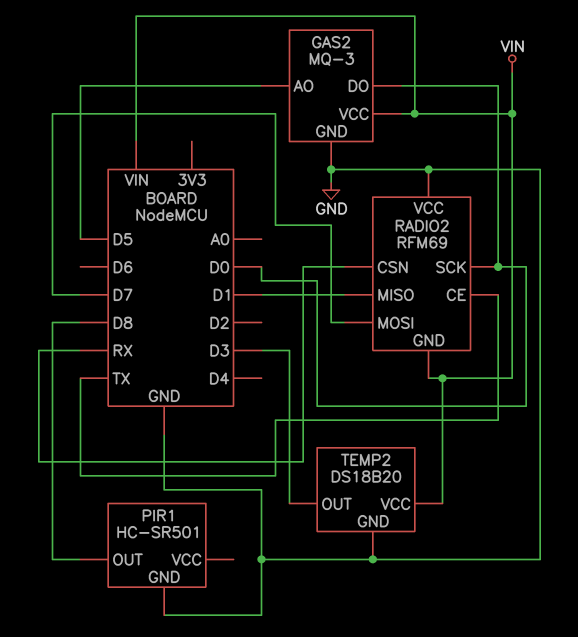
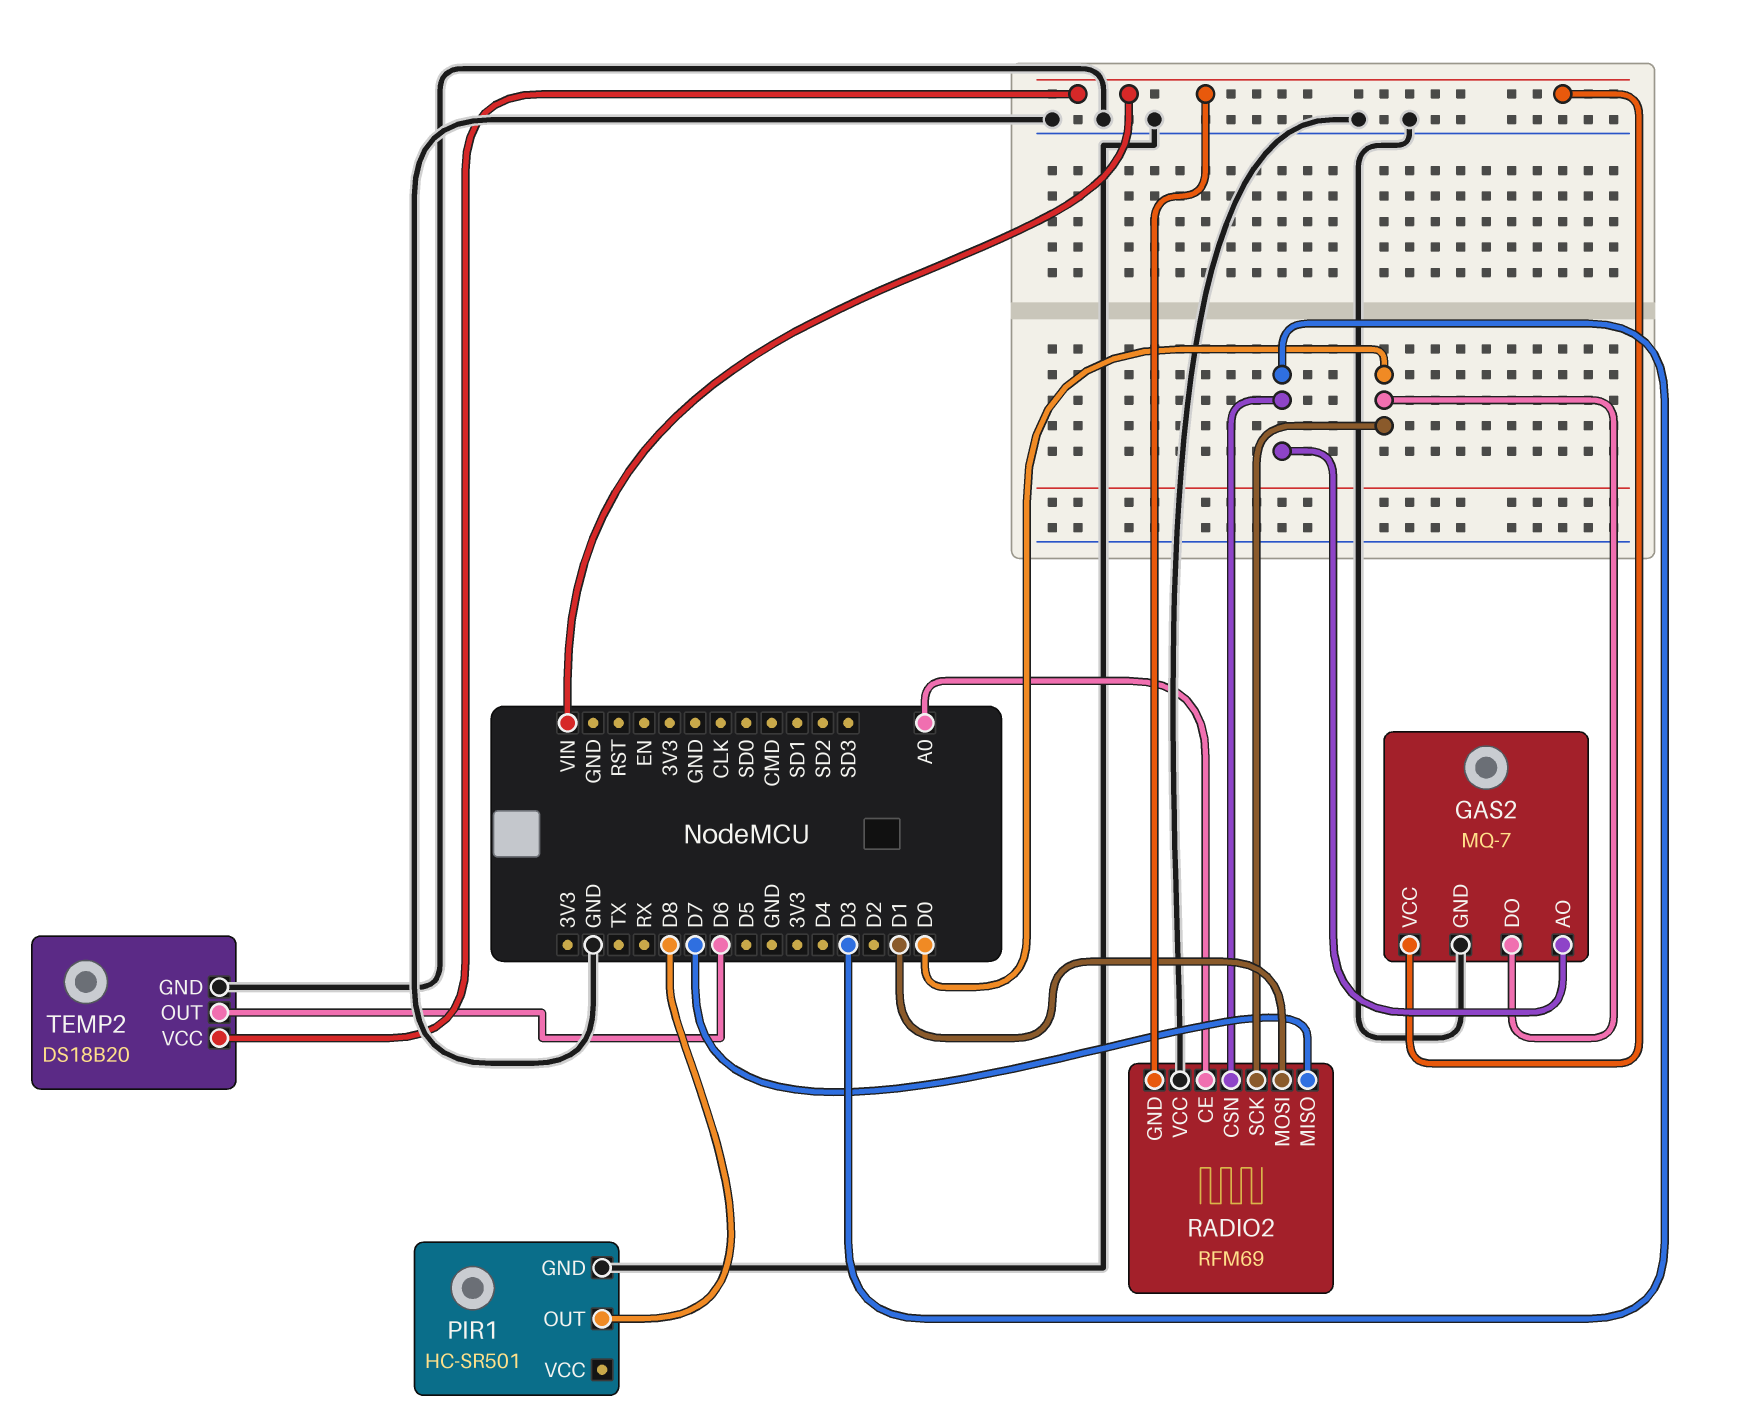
GAS2: MQ-3 -> MQ-7
GAS2 pin AO: D5 -> D3
RADIO2 pin CE: TX -> A0
RADIO2 pin CSN: RX -> D3
RADIO2 pin MISO: D1 -> D7
RADIO2 pin MOSI: D7 -> D1
TEMP2 pin OUT: D3 -> D6

